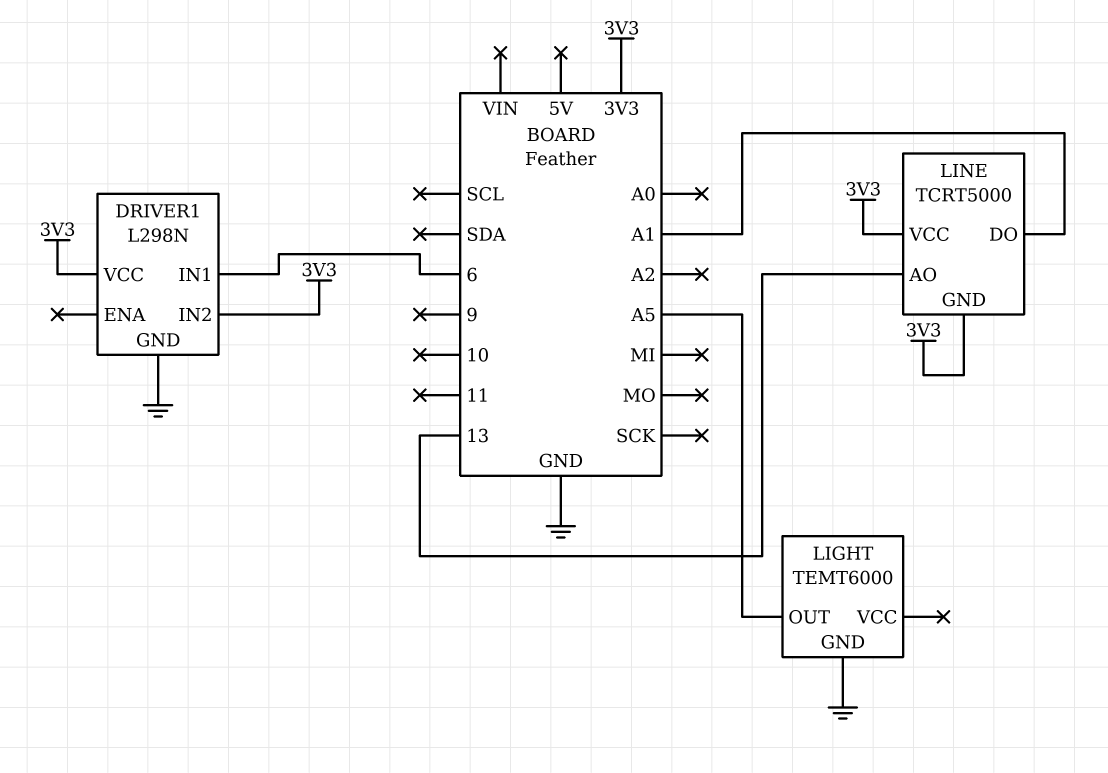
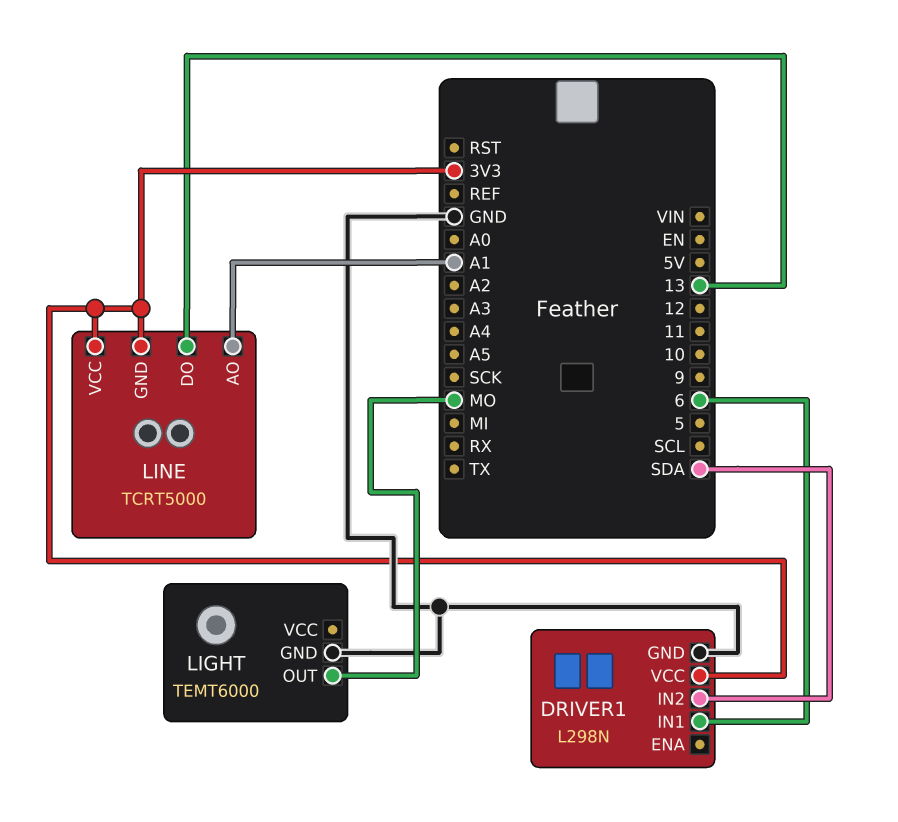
DRIVER1 pin IN2: 3V3 -> SDA
LIGHT pin OUT: A5 -> MO
LINE pin AO: 13 -> A1
LINE pin DO: A1 -> 13

